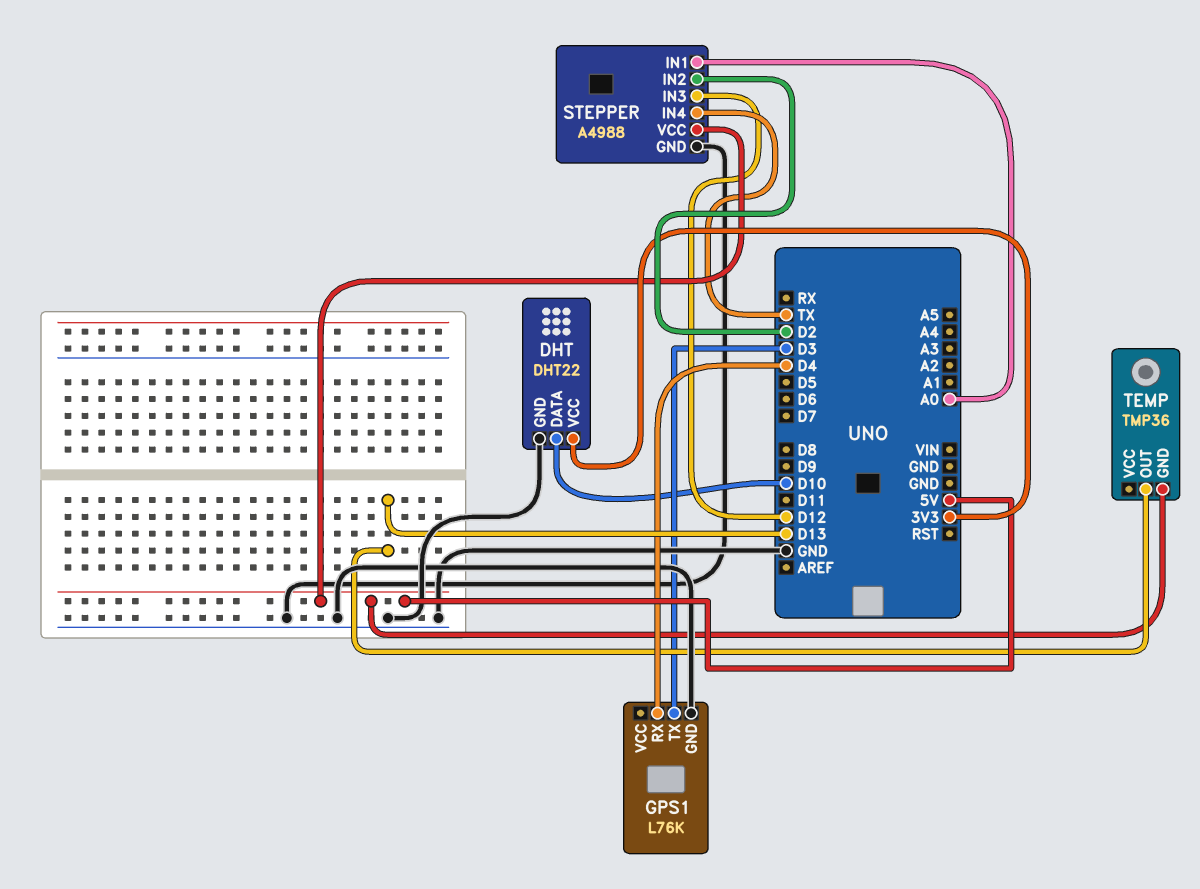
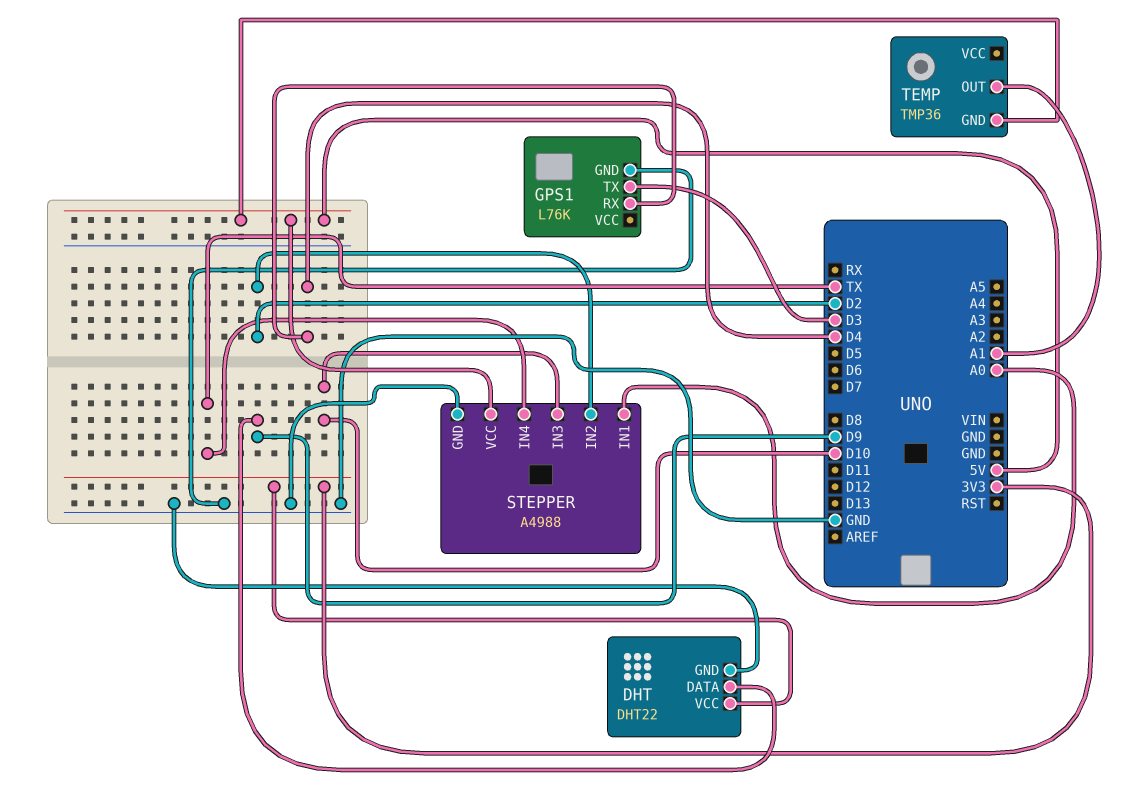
DHT pin DATA: D10 -> D9
STEPPER pin IN3: D12 -> D10
TEMP pin OUT: D13 -> A1

